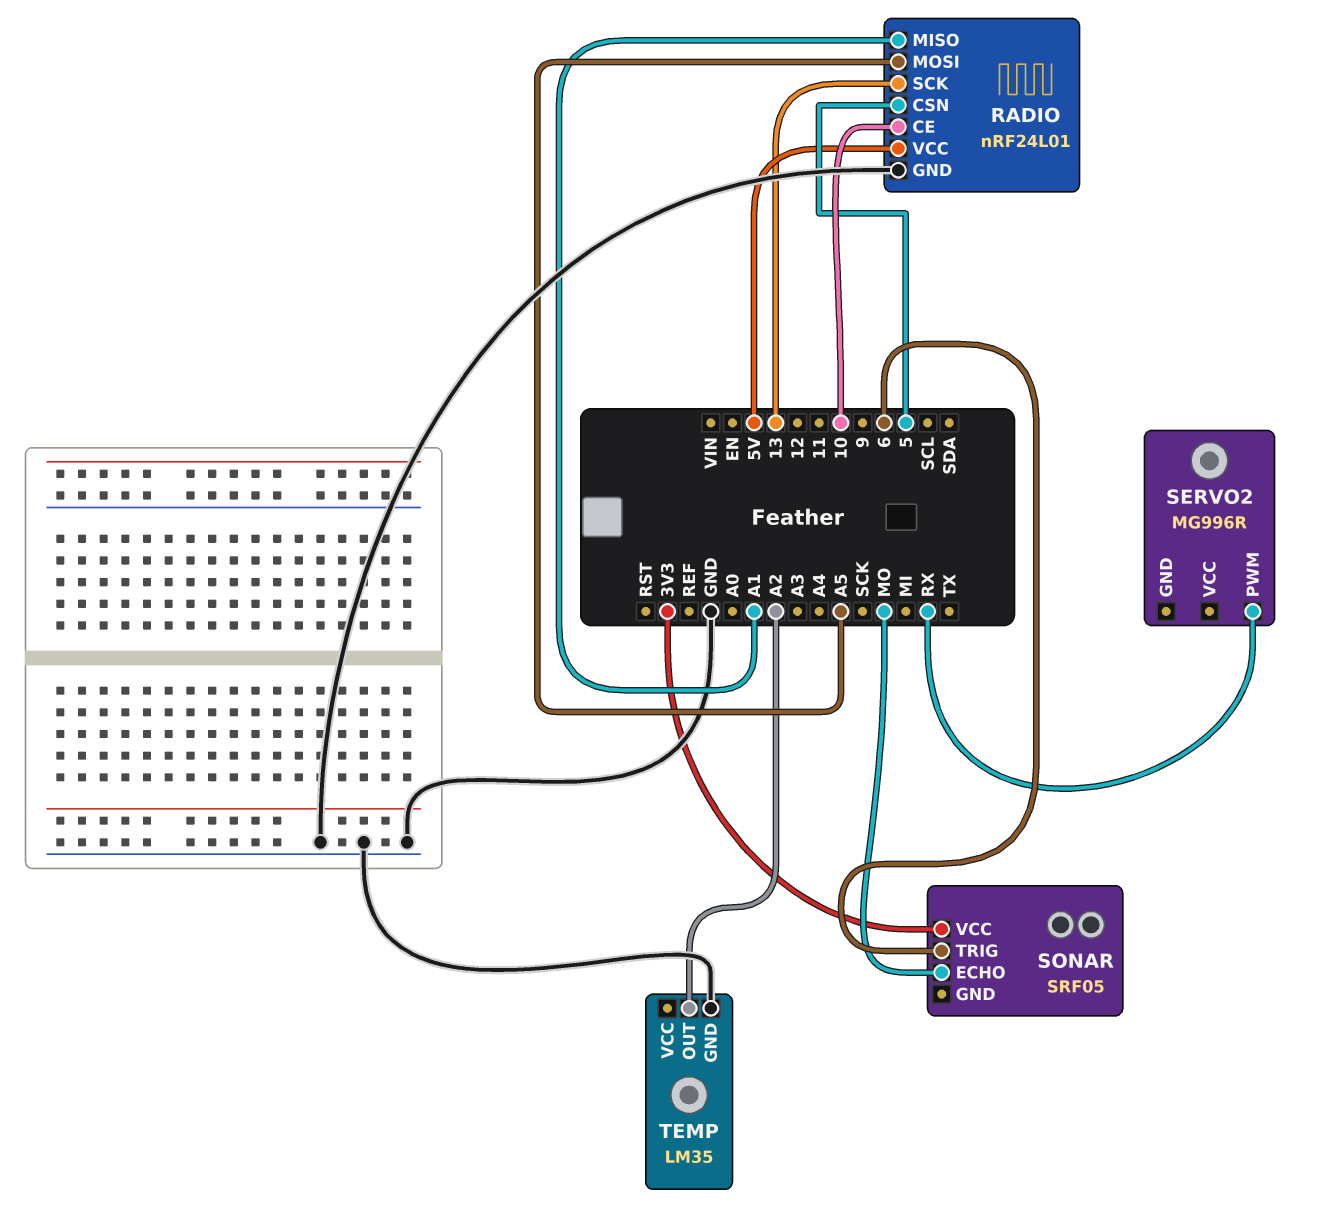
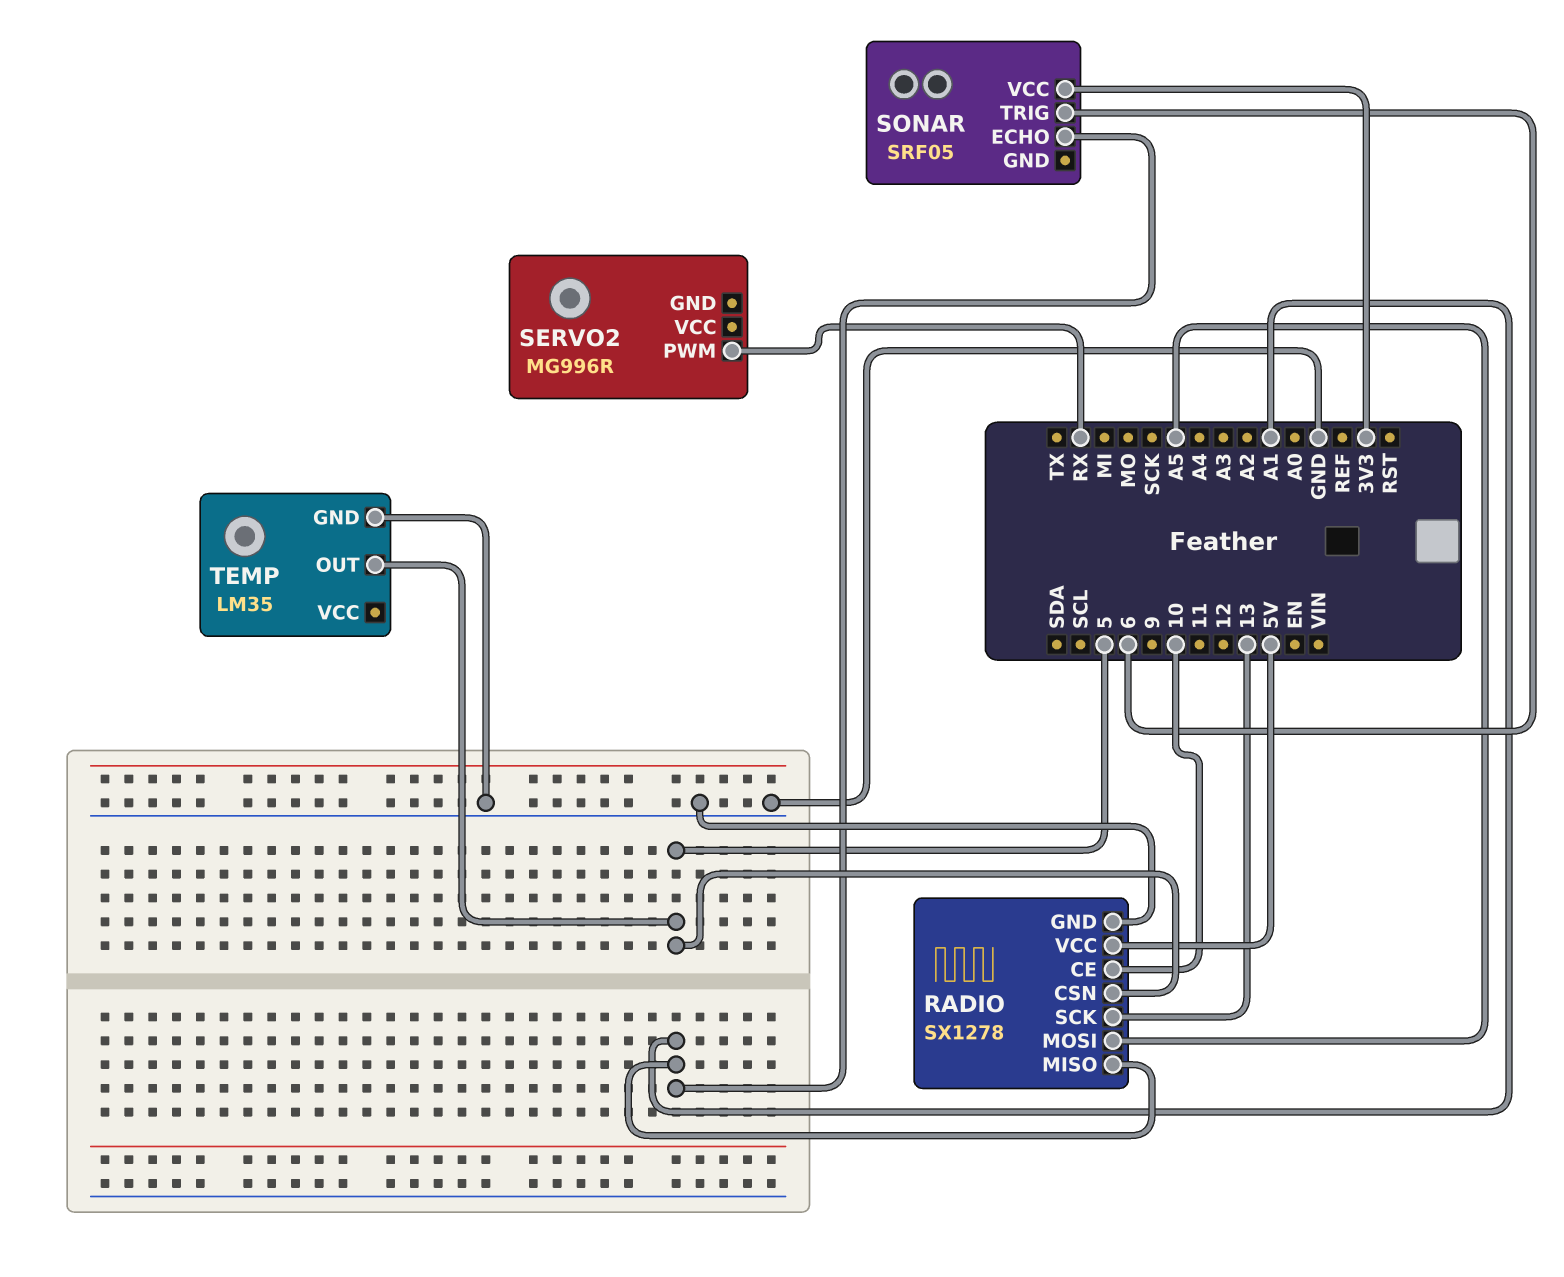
RADIO: nRF24L01 -> SX1278
SONAR pin ECHO: MO -> A1
TEMP pin OUT: A2 -> 5

